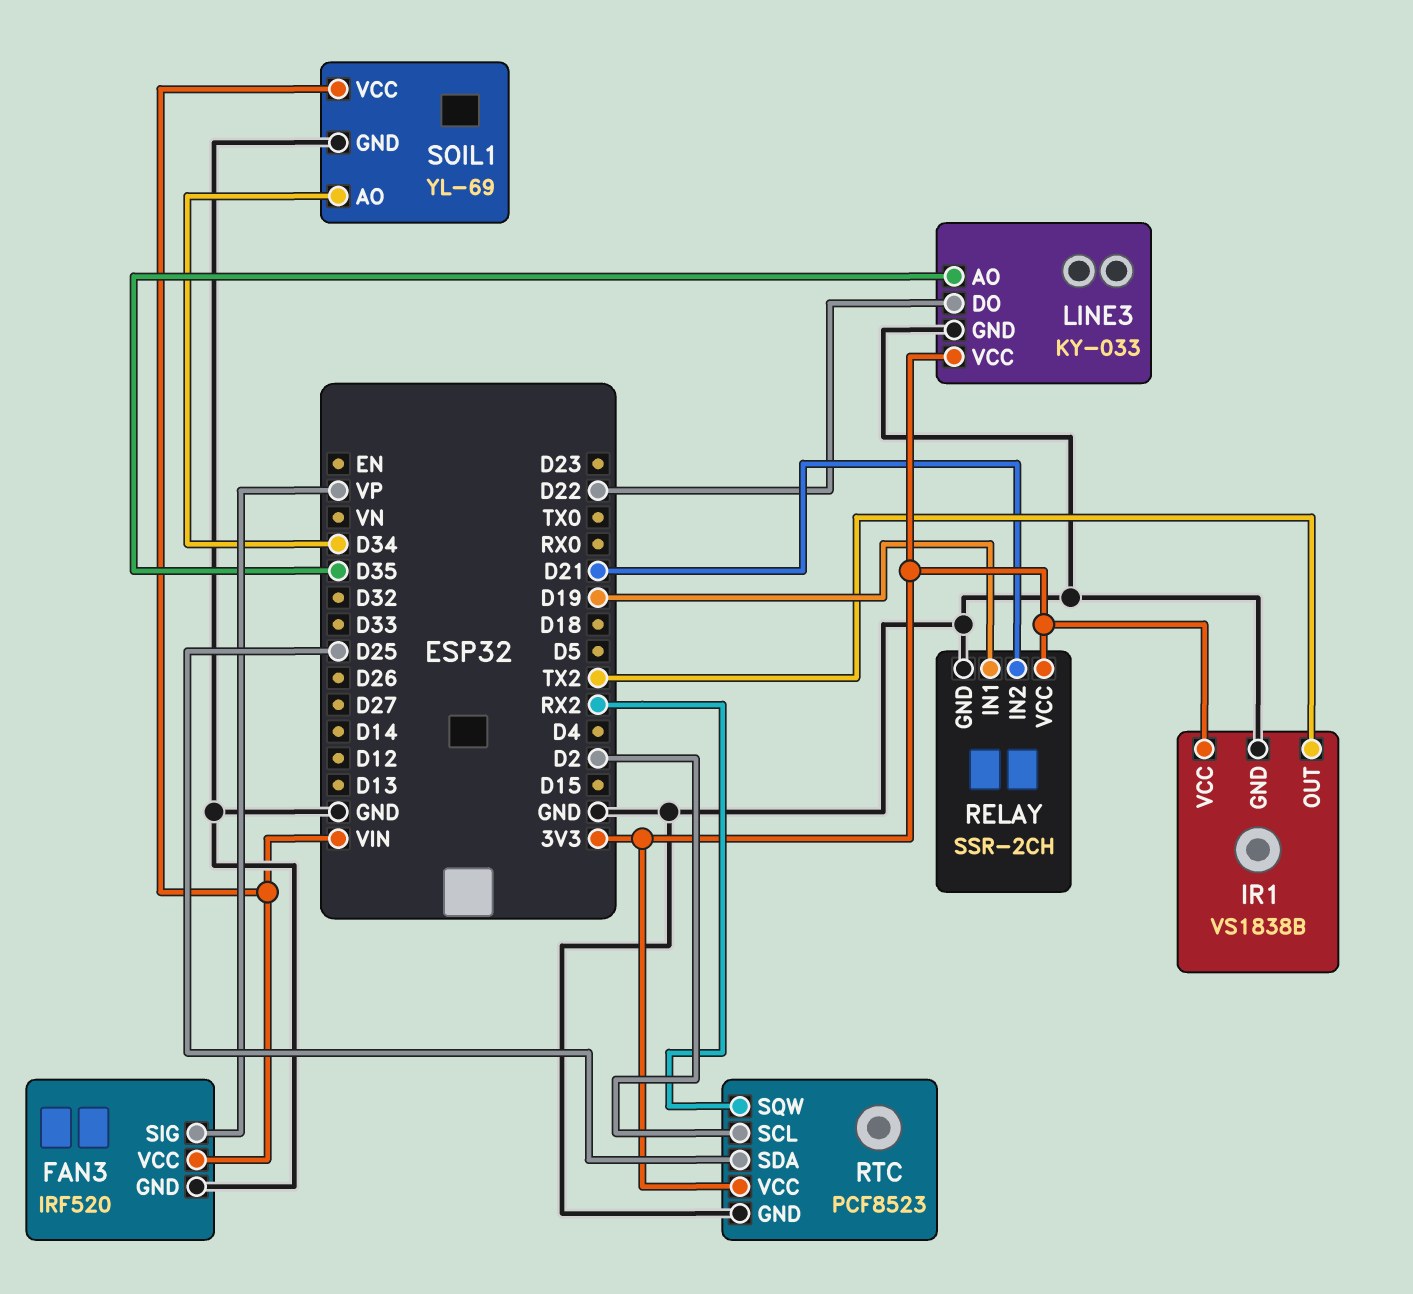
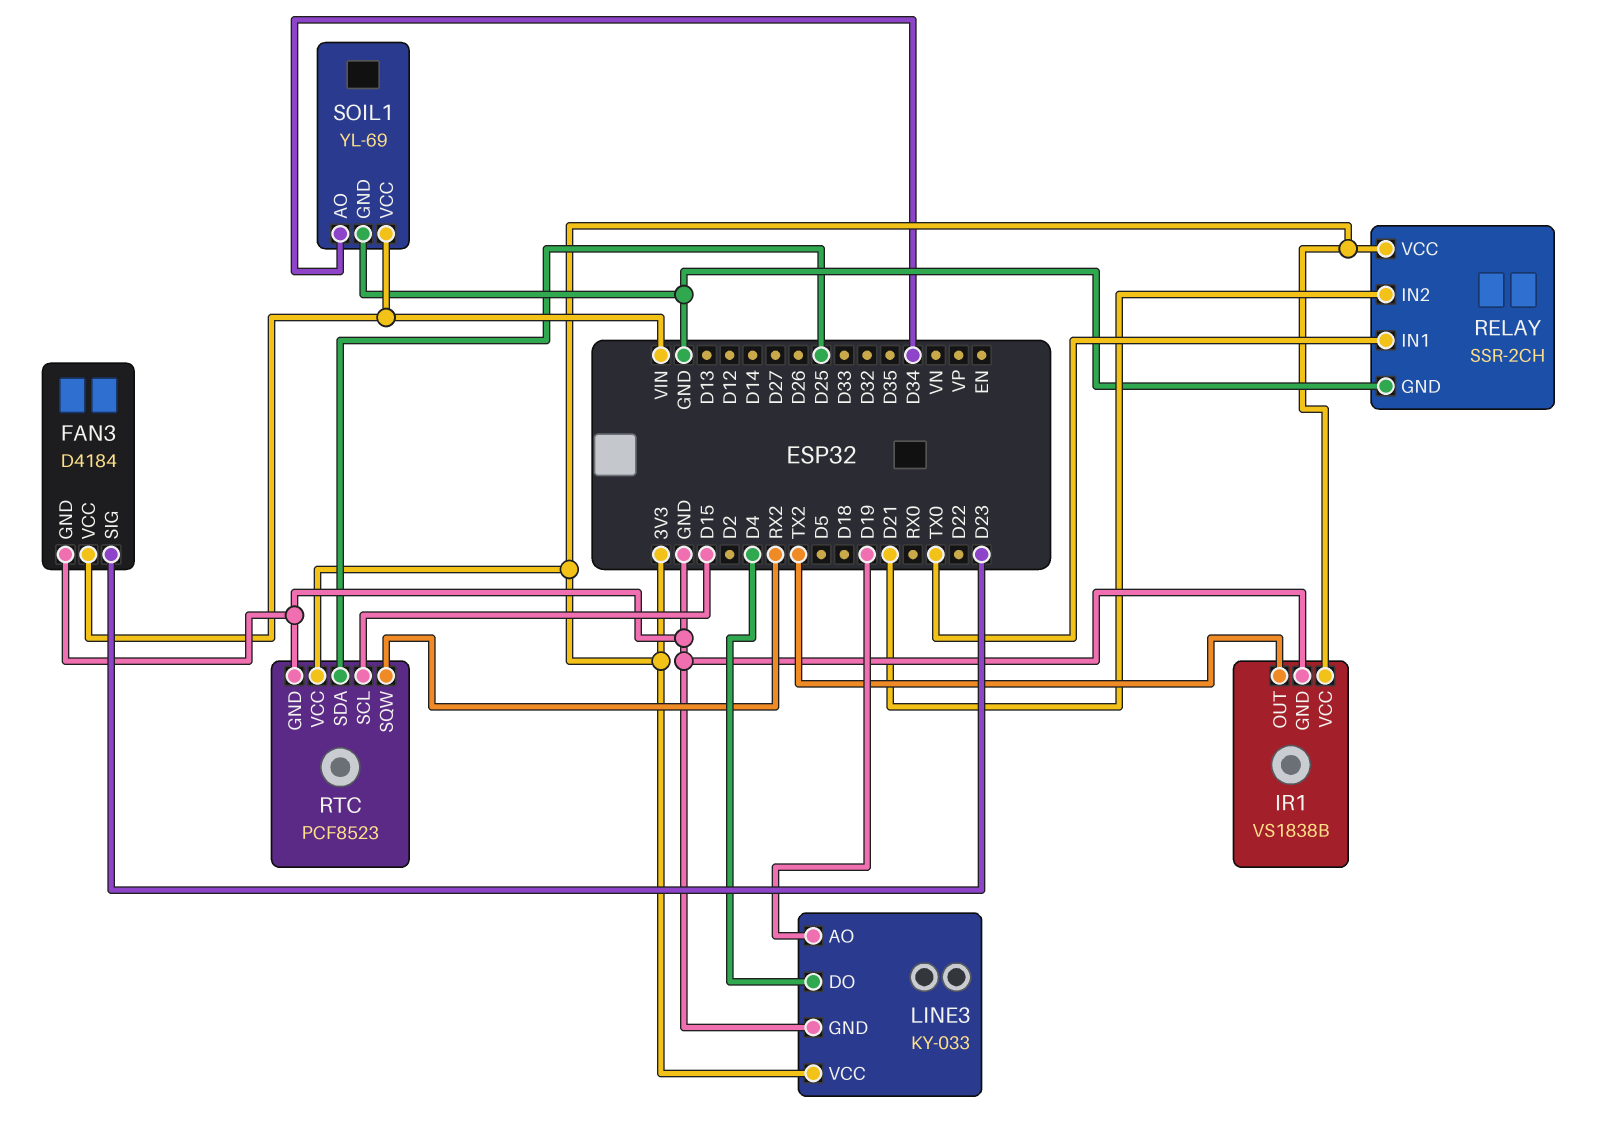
FAN3: IRF520 -> D4184
FAN3 pin SIG: VP -> D23
LINE3 pin AO: D35 -> D19
LINE3 pin DO: D22 -> D4
RELAY pin IN1: D19 -> TX0
RTC pin SCL: D2 -> D15

